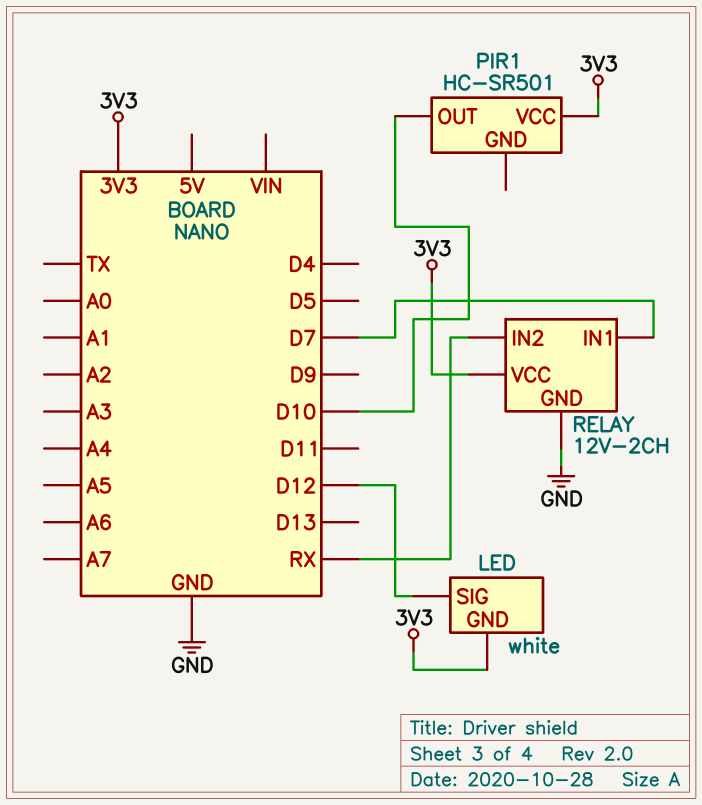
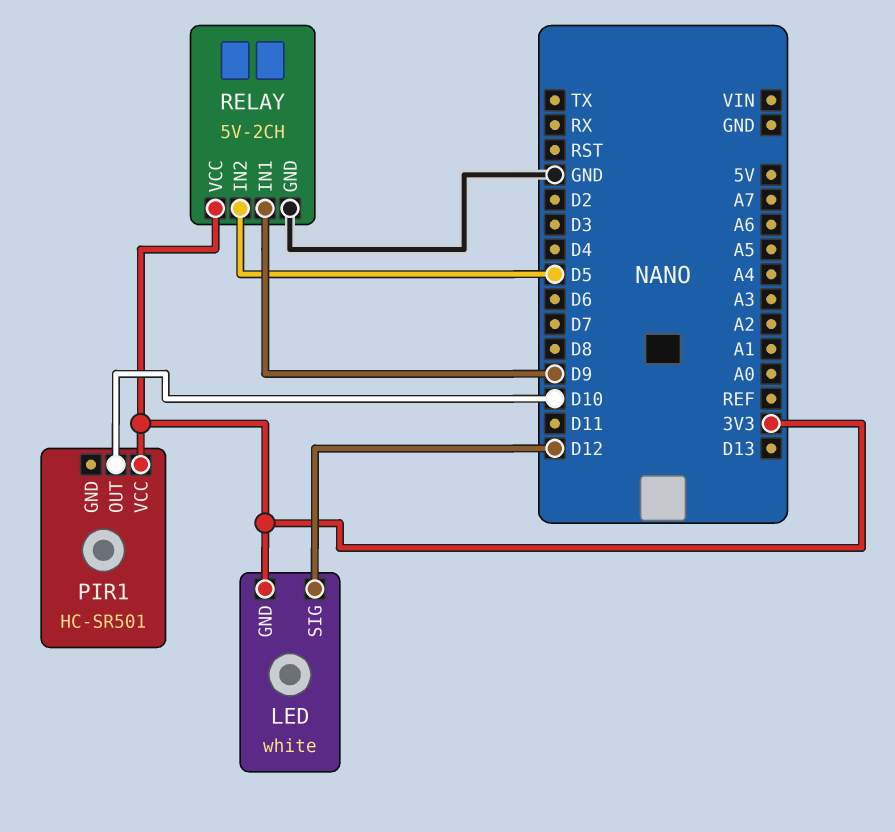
RELAY: 12V-2CH -> 5V-2CH
RELAY pin IN1: D7 -> D9
RELAY pin IN2: RX -> D5

